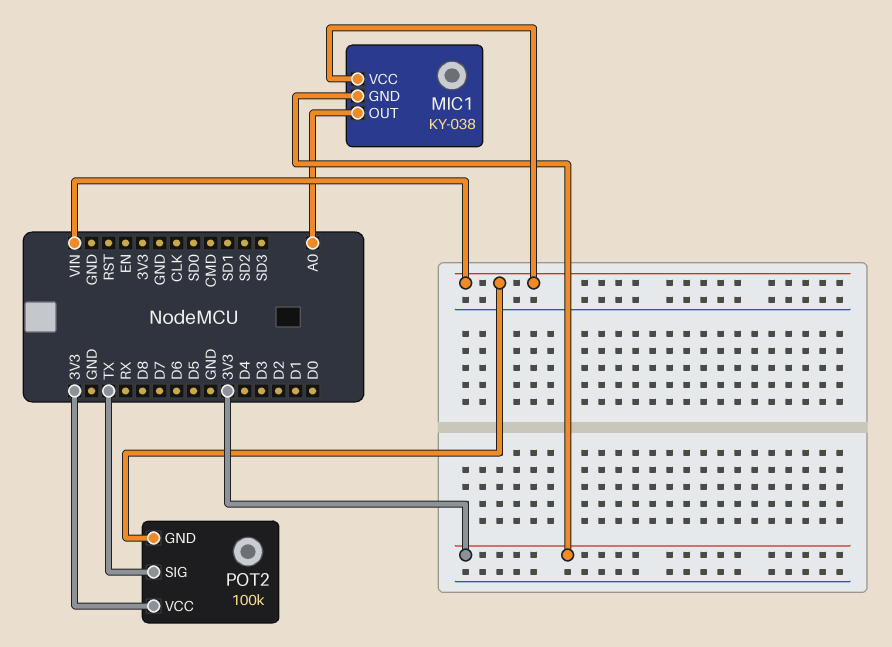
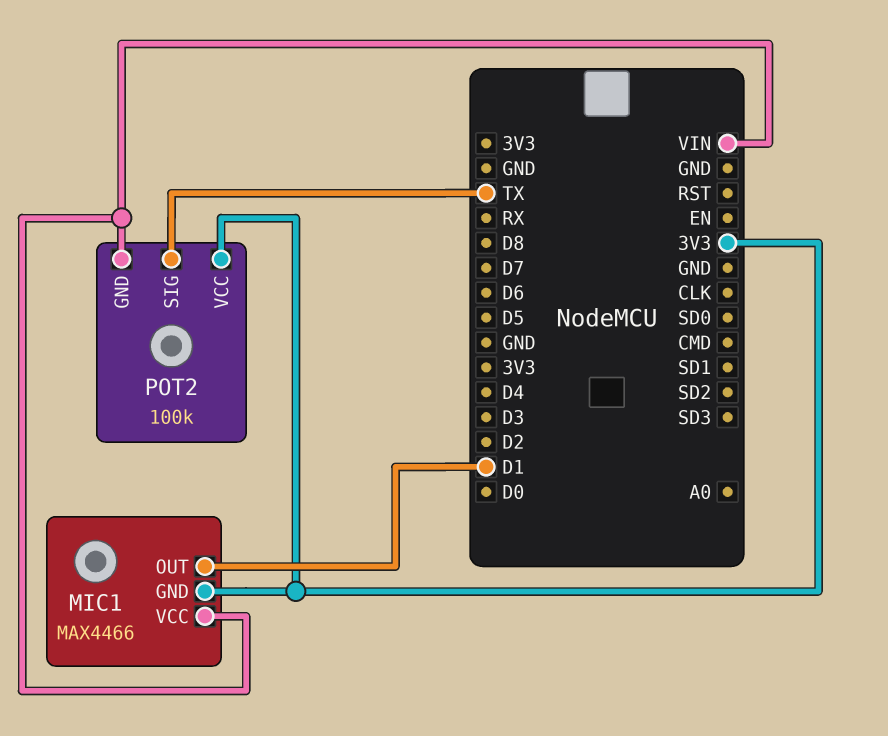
MIC1: KY-038 -> MAX4466
MIC1 pin OUT: A0 -> D1

